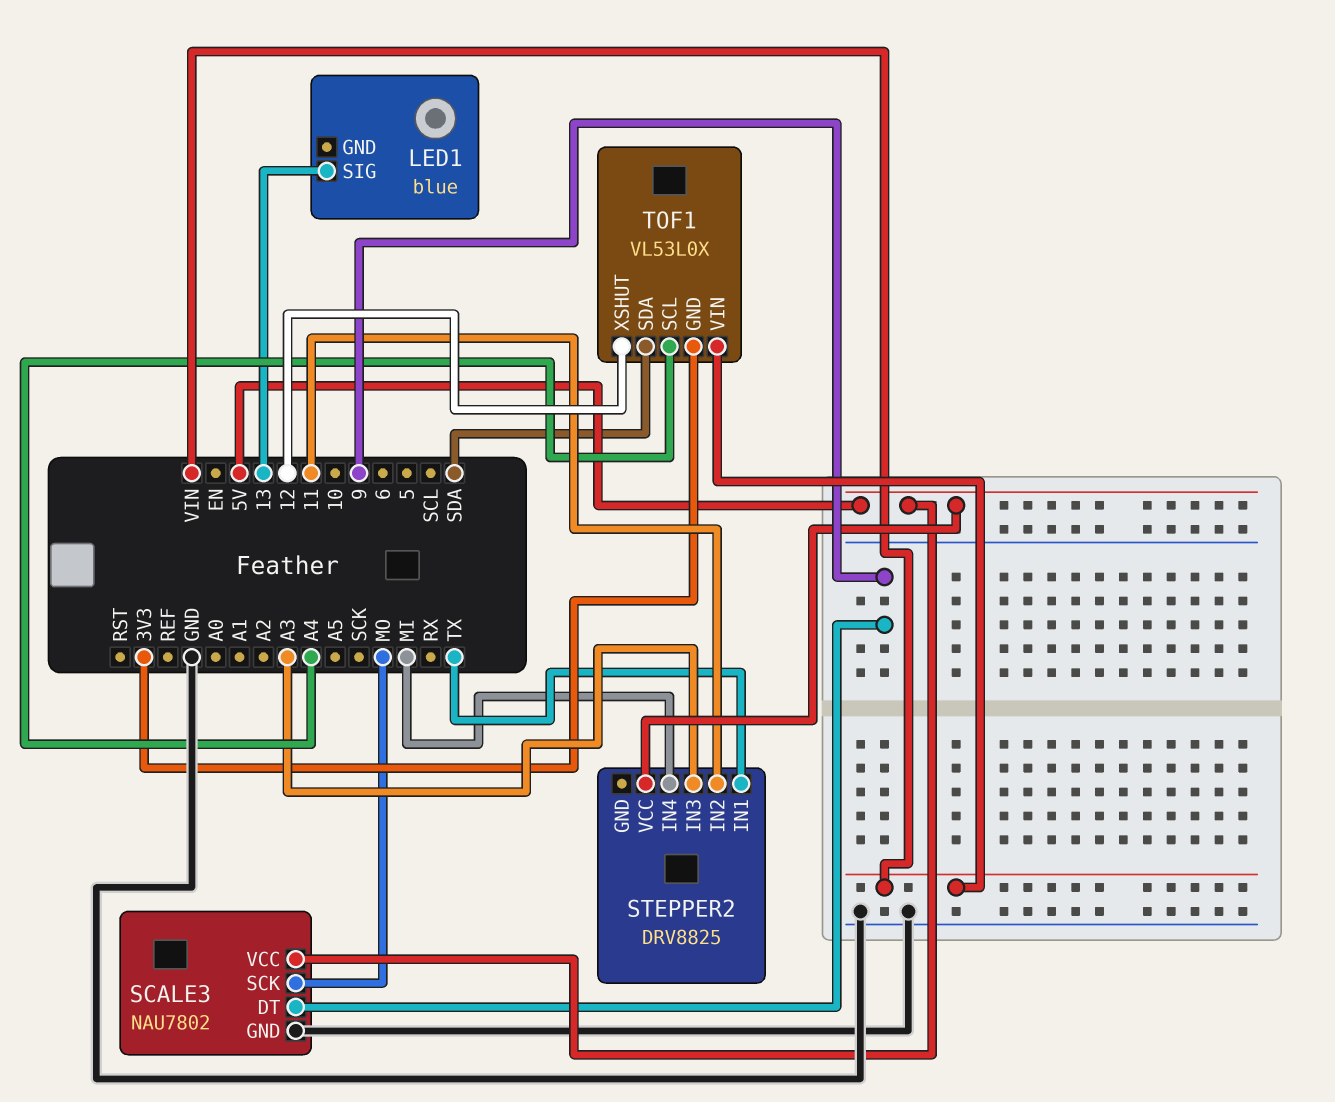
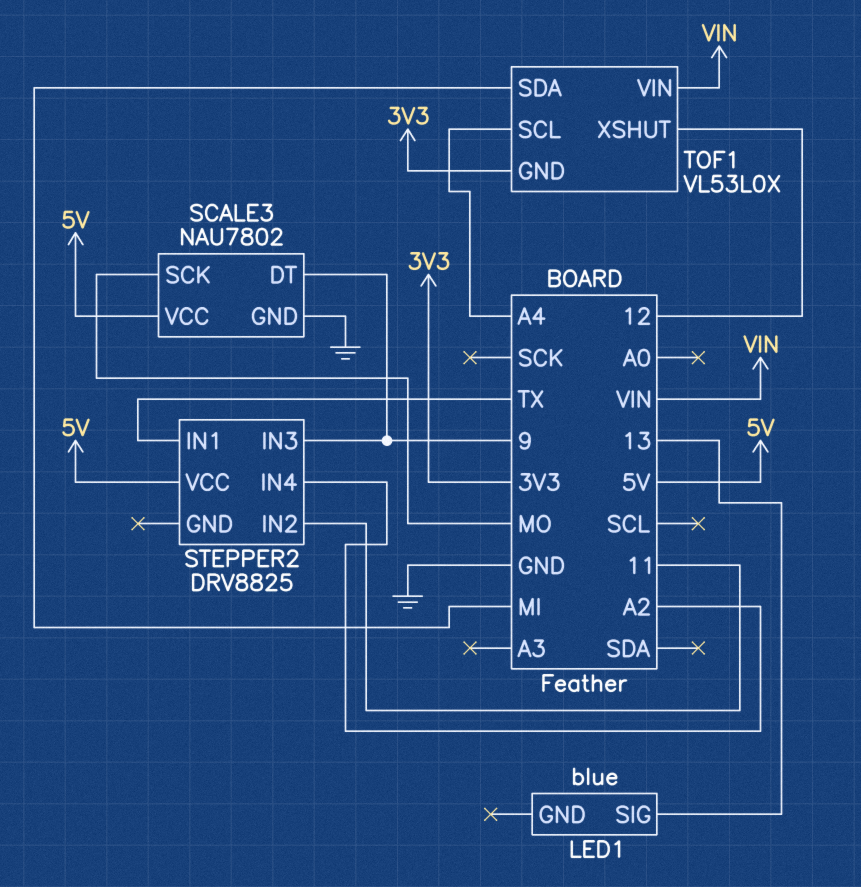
STEPPER2 pin IN3: A3 -> 9
STEPPER2 pin IN4: MI -> A2
TOF1 pin SDA: SDA -> MI

